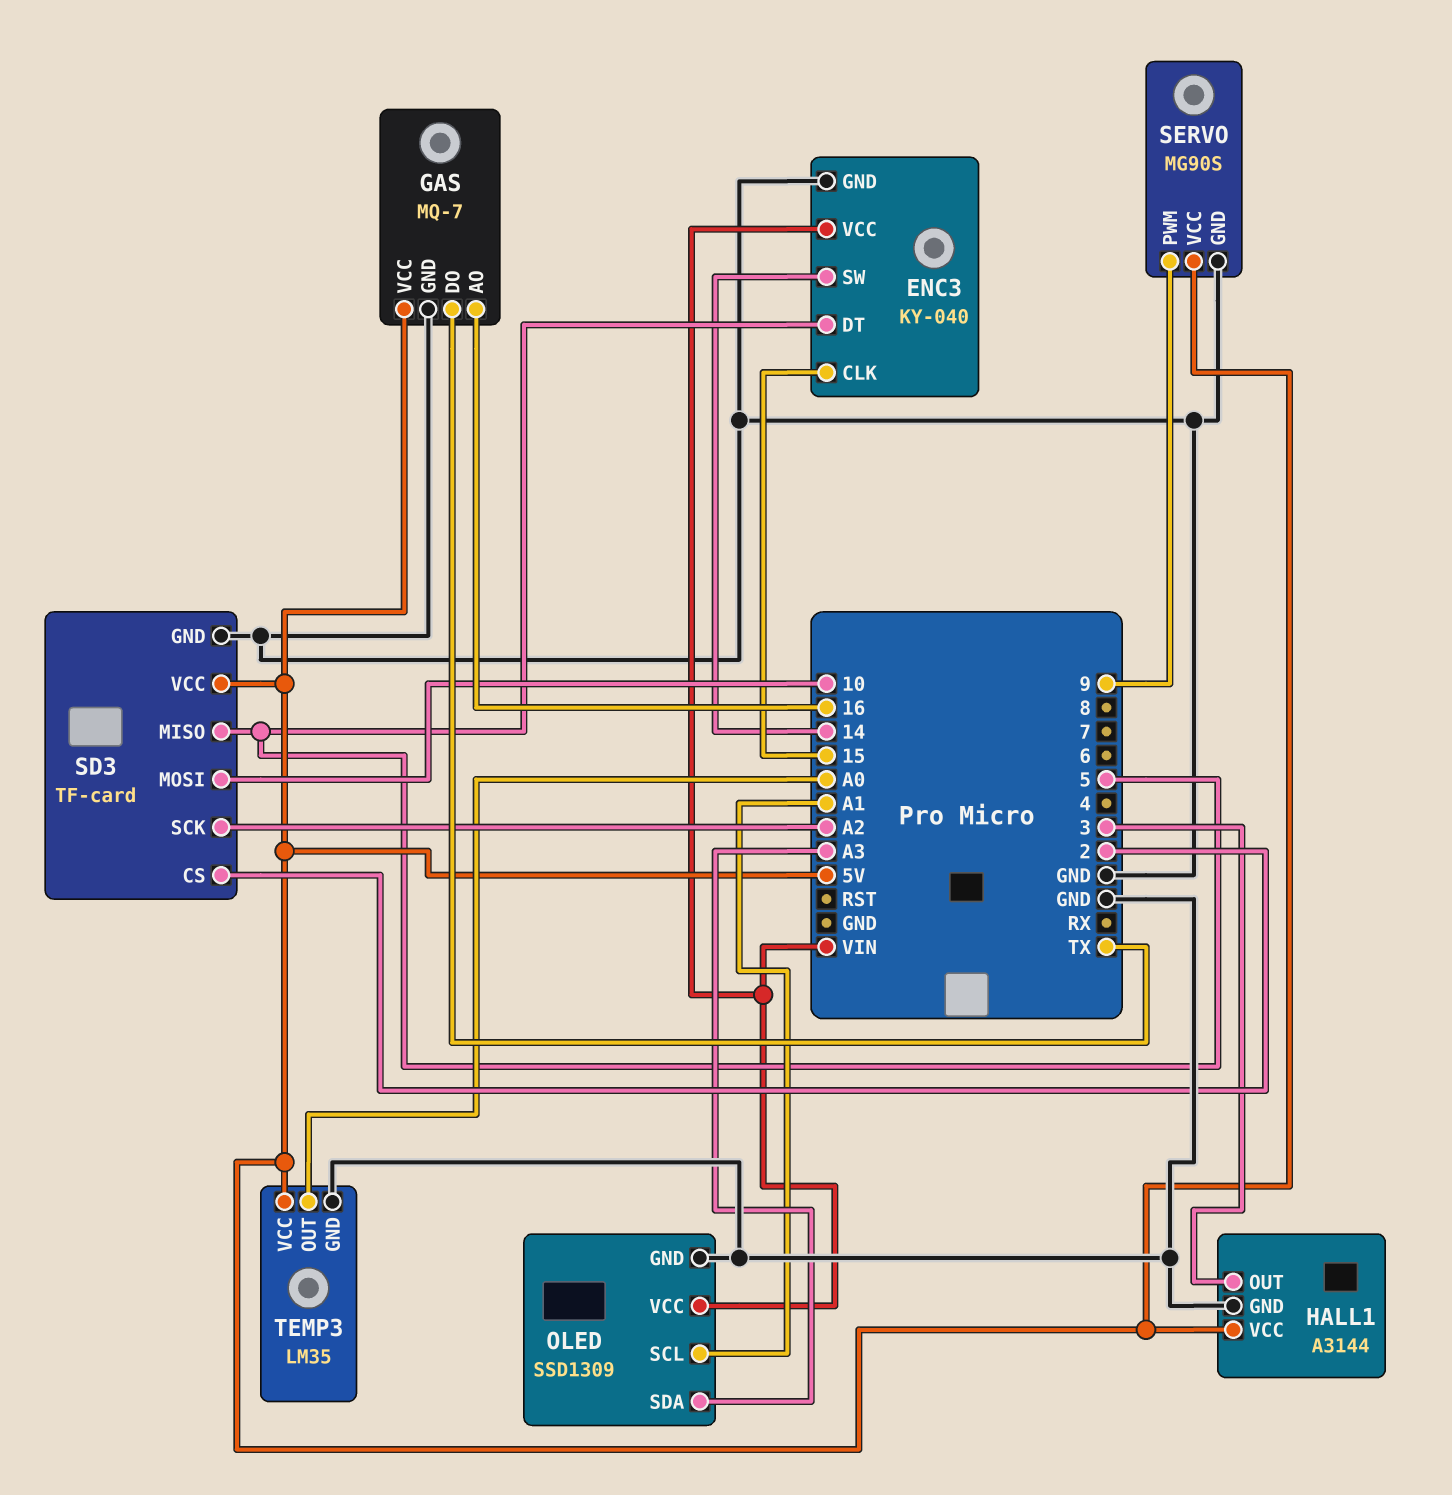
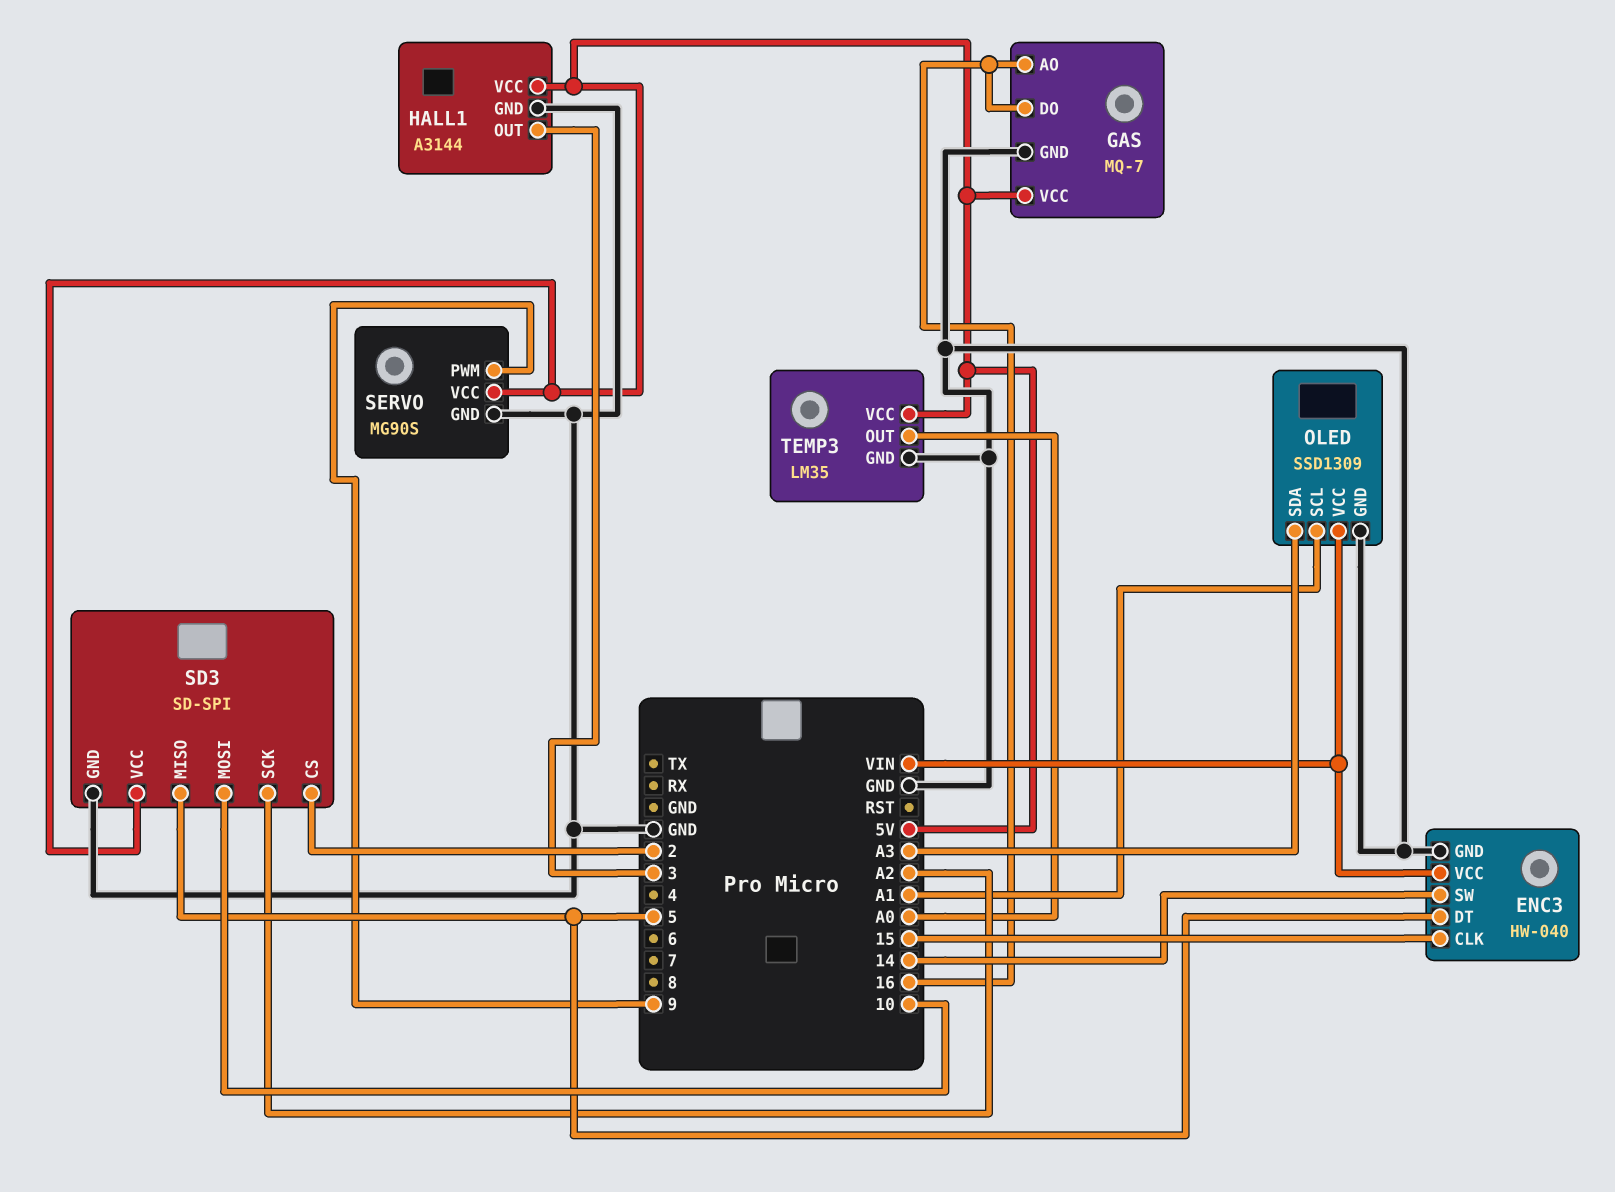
ENC3: KY-040 -> HW-040
GAS pin DO: TX -> 16
SD3: TF-card -> SD-SPI

